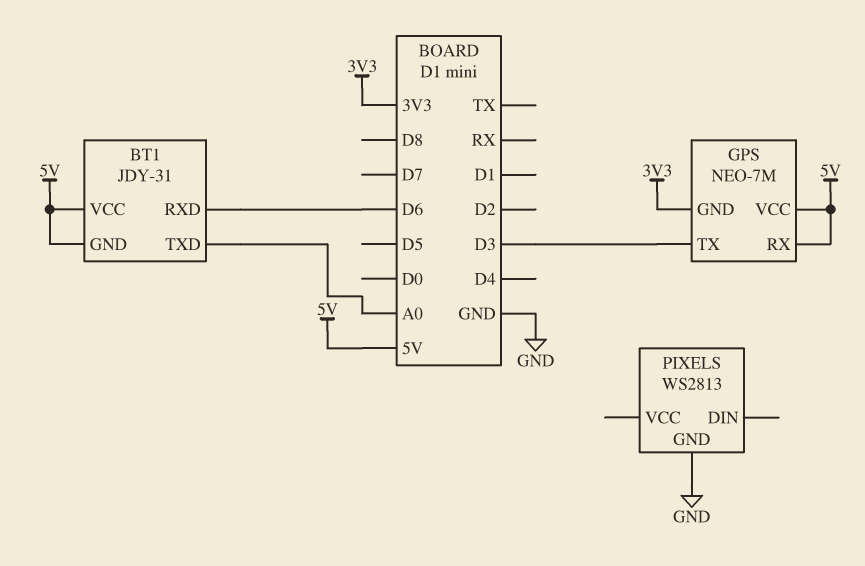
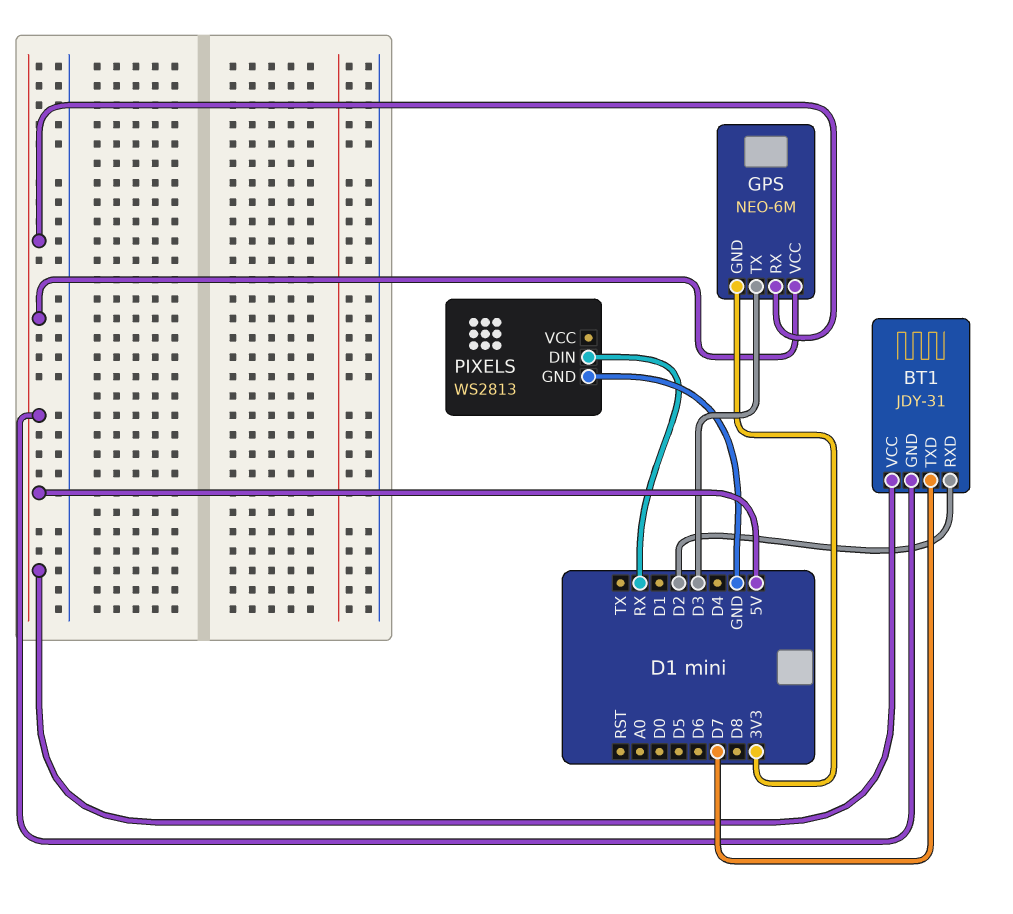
BT1 pin RXD: D6 -> D2
BT1 pin TXD: A0 -> D7
GPS: NEO-7M -> NEO-6M
PIXELS pin DIN: none -> RX

